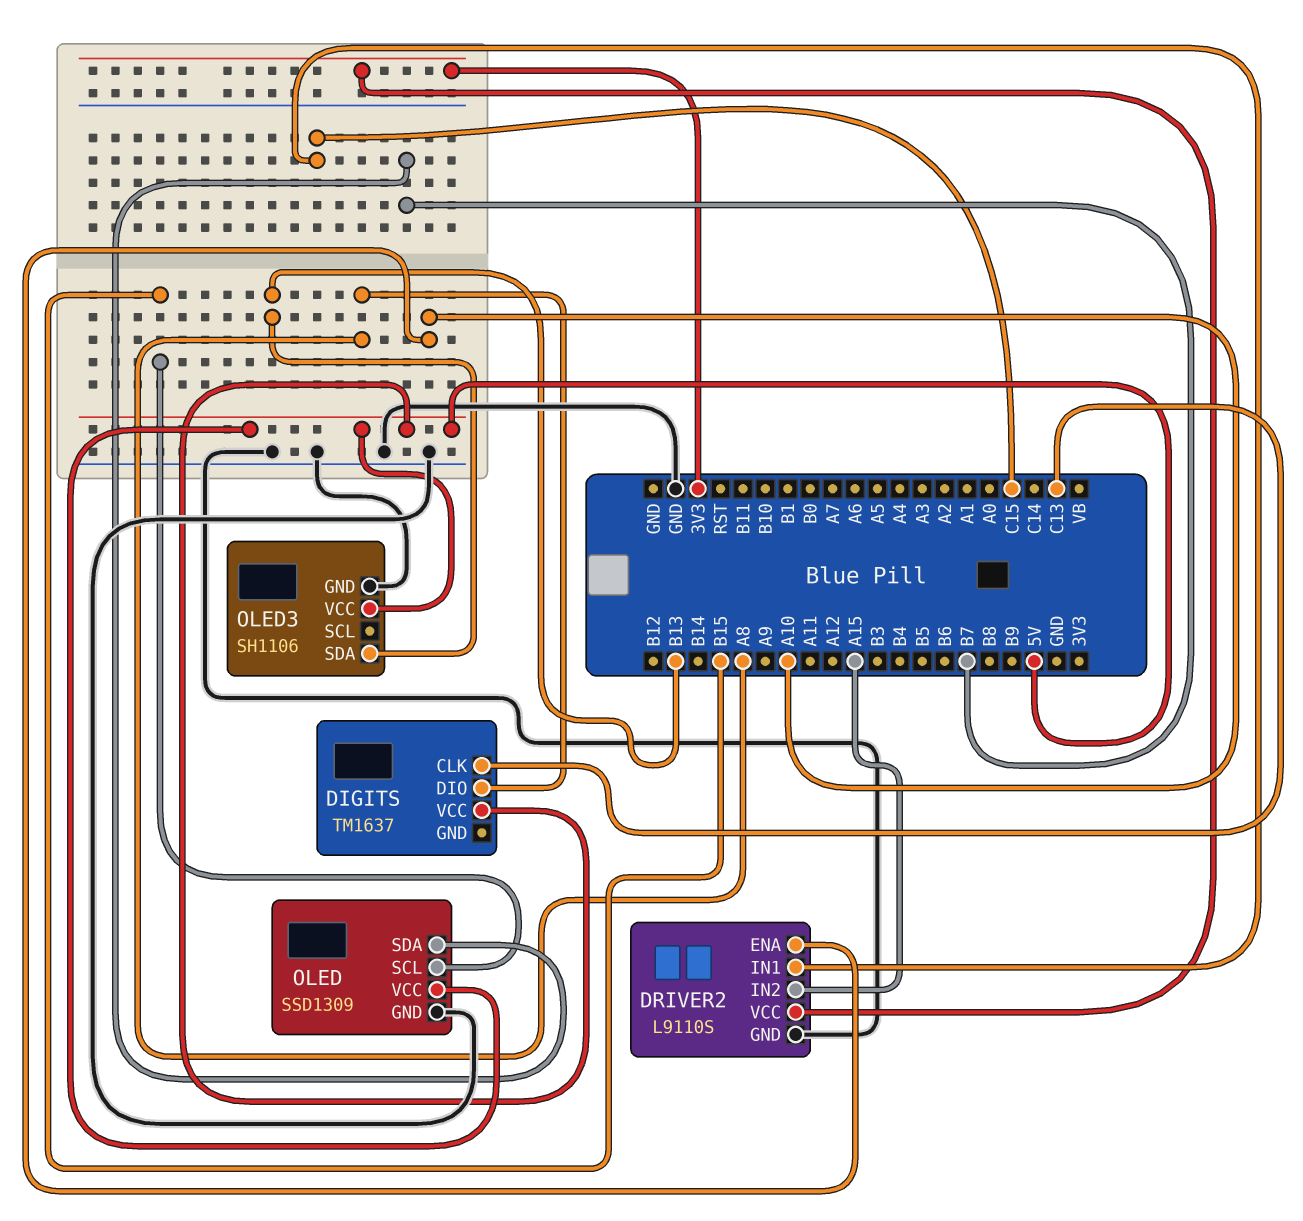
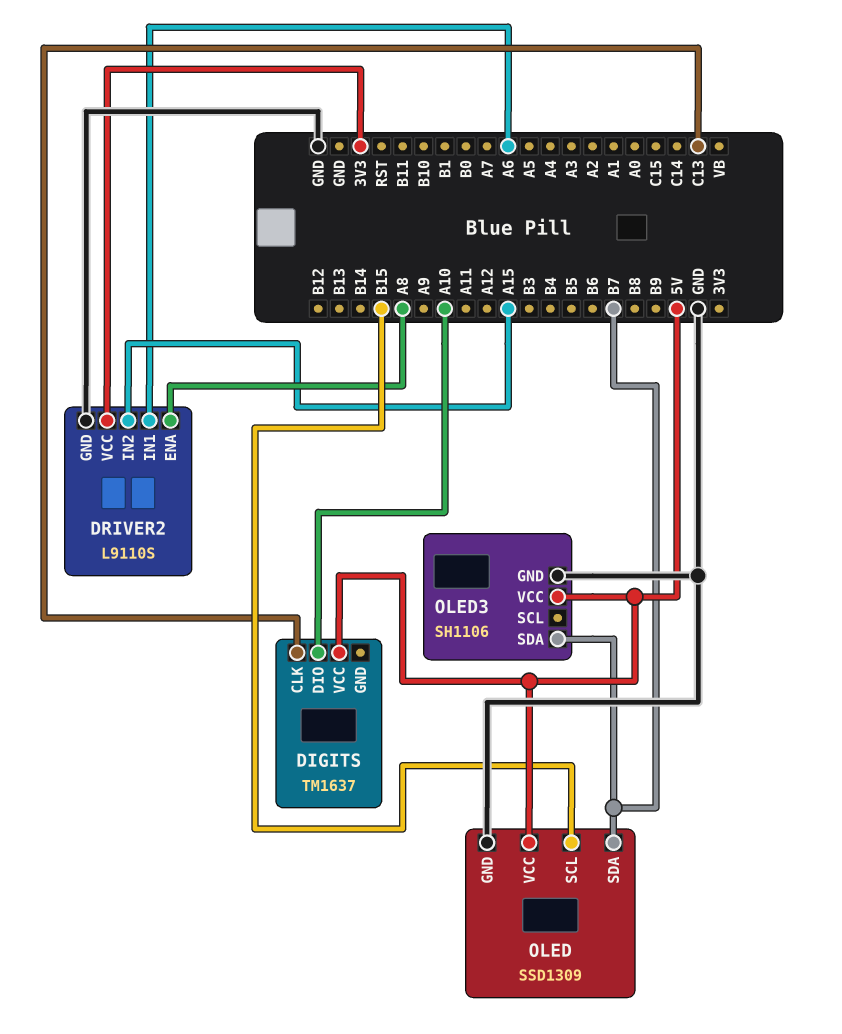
DIGITS pin DIO: A8 -> A10
DRIVER2 pin ENA: A10 -> A8
DRIVER2 pin IN1: C15 -> A6
OLED3 pin SDA: B13 -> B7

